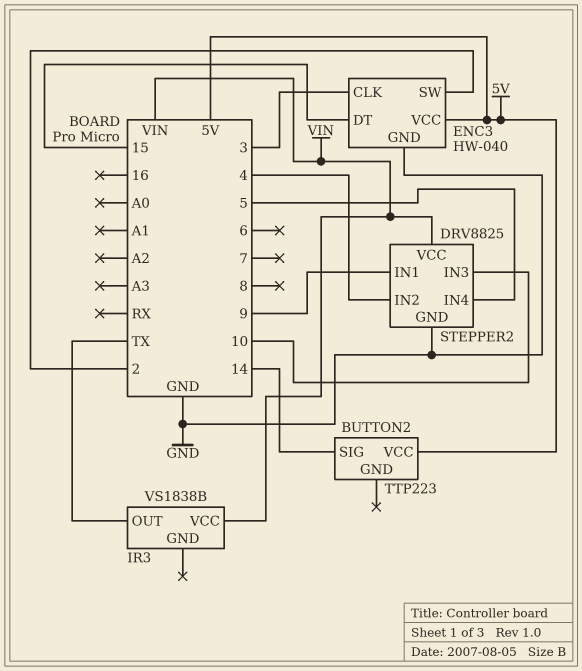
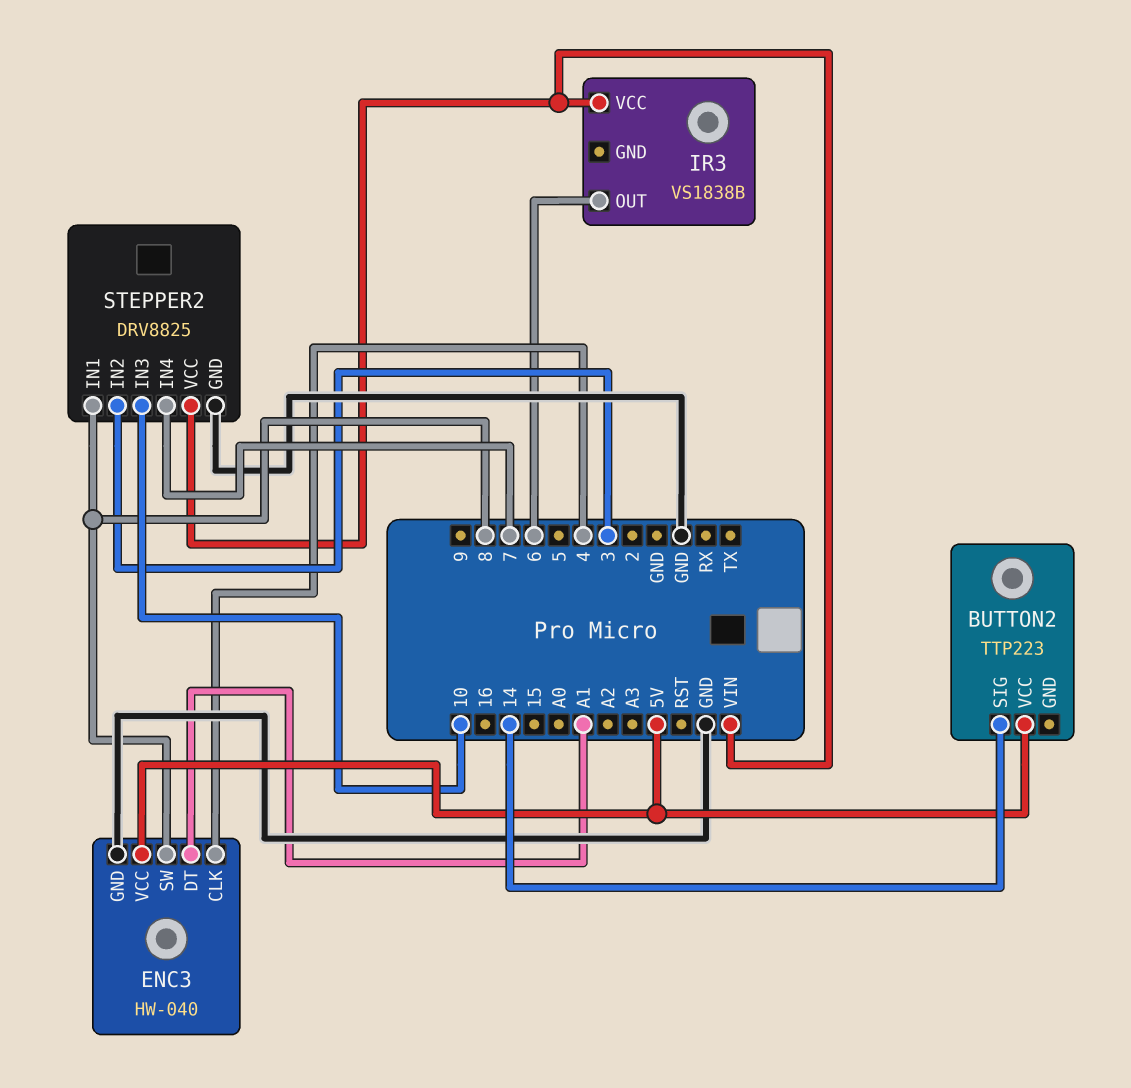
ENC3 pin CLK: 3 -> 4
ENC3 pin DT: 15 -> A1
ENC3 pin SW: 2 -> 8
IR3 pin OUT: TX -> 6
STEPPER2 pin IN1: 9 -> 8
STEPPER2 pin IN2: 4 -> 3
STEPPER2 pin IN4: 5 -> 7

